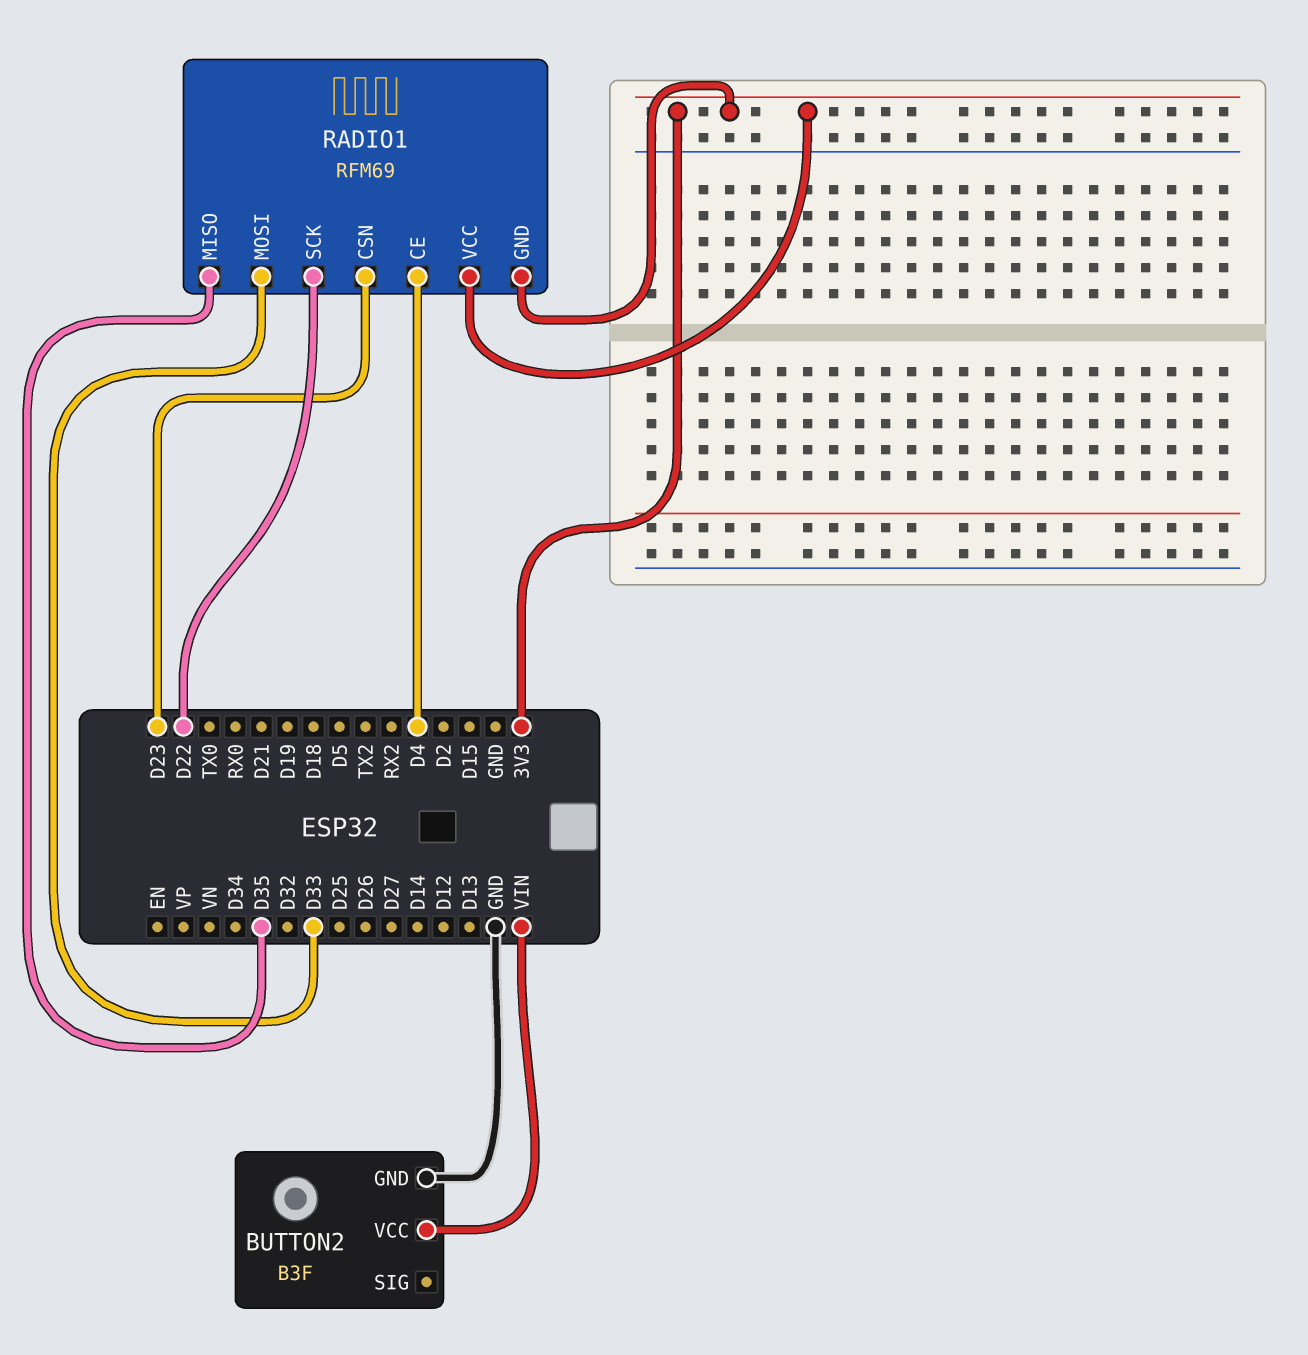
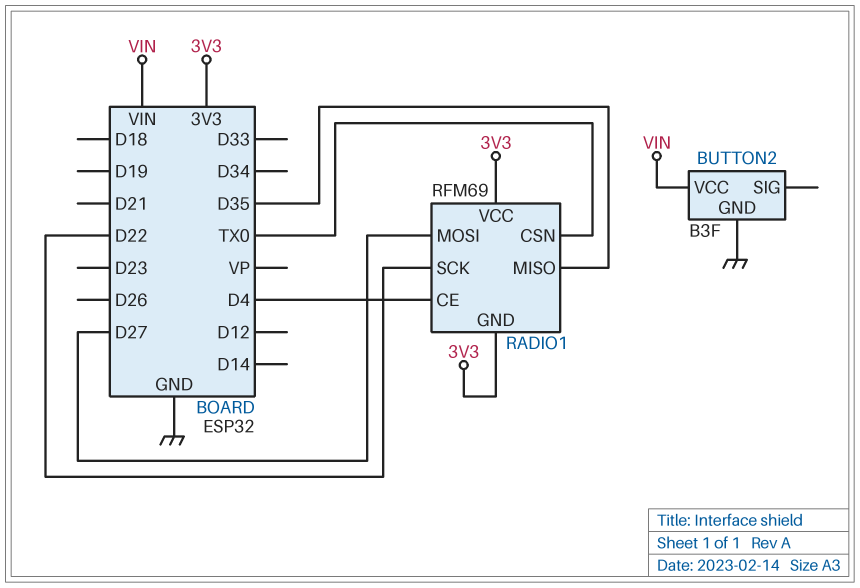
RADIO1 pin CSN: D23 -> TX0
RADIO1 pin MOSI: D33 -> D27

